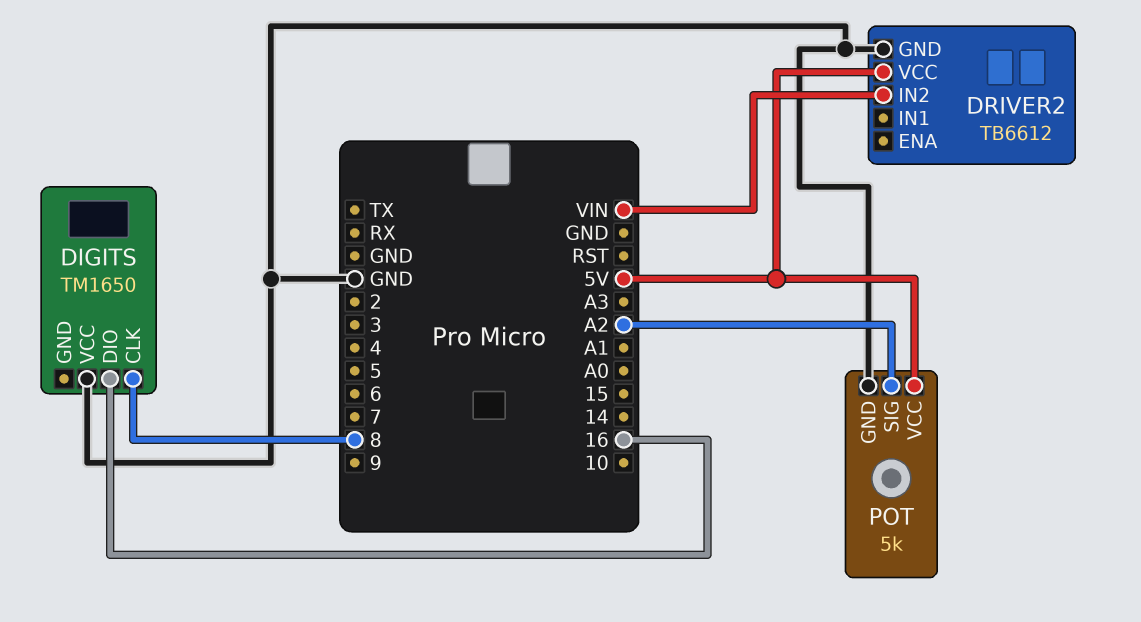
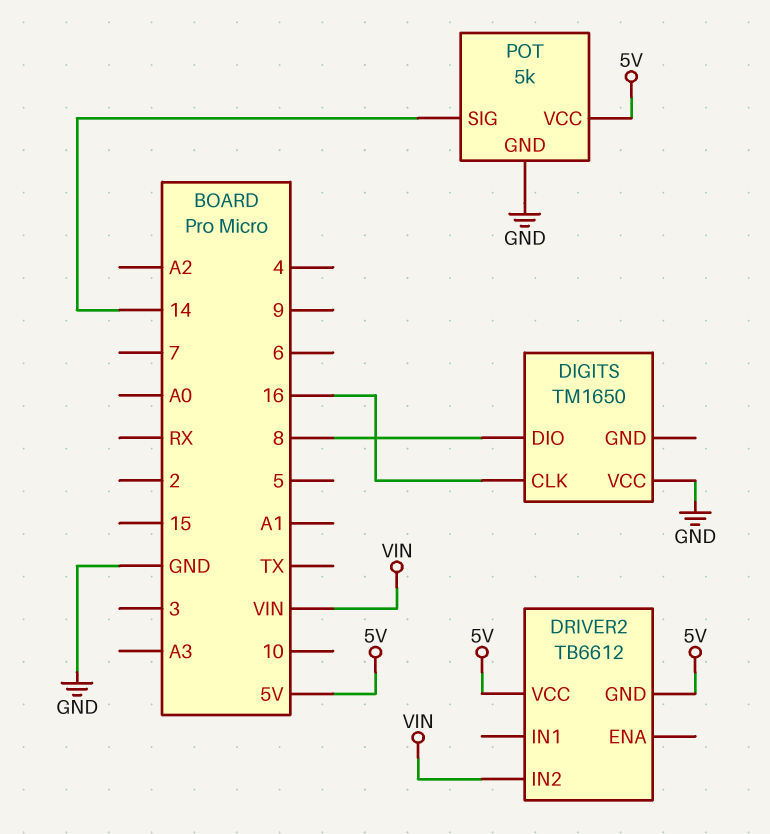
DIGITS pin CLK: 8 -> 16
DIGITS pin DIO: 16 -> 8
DRIVER2 pin GND: GND -> 5V
POT pin SIG: A2 -> 14

